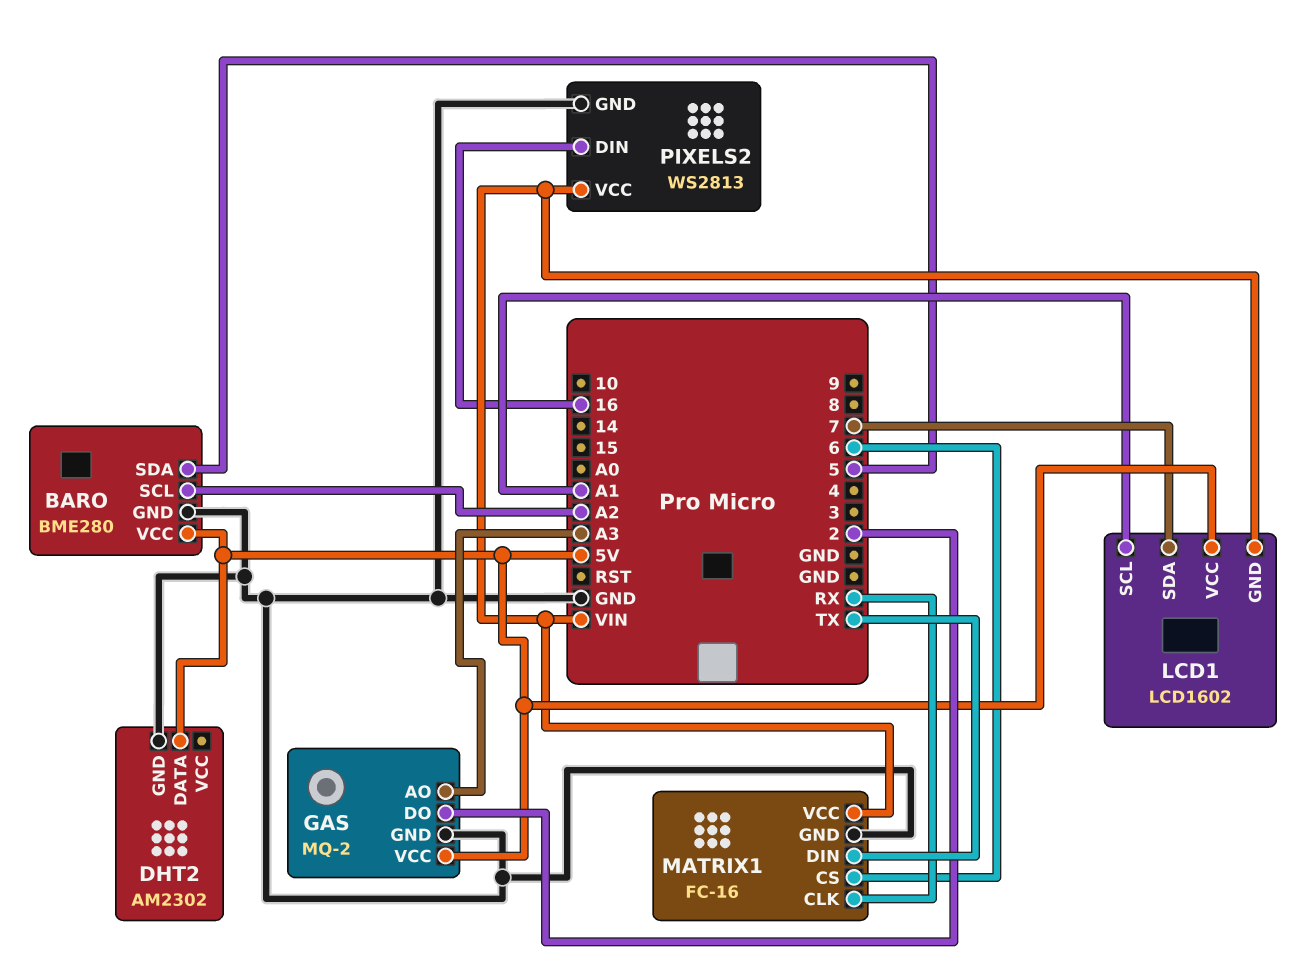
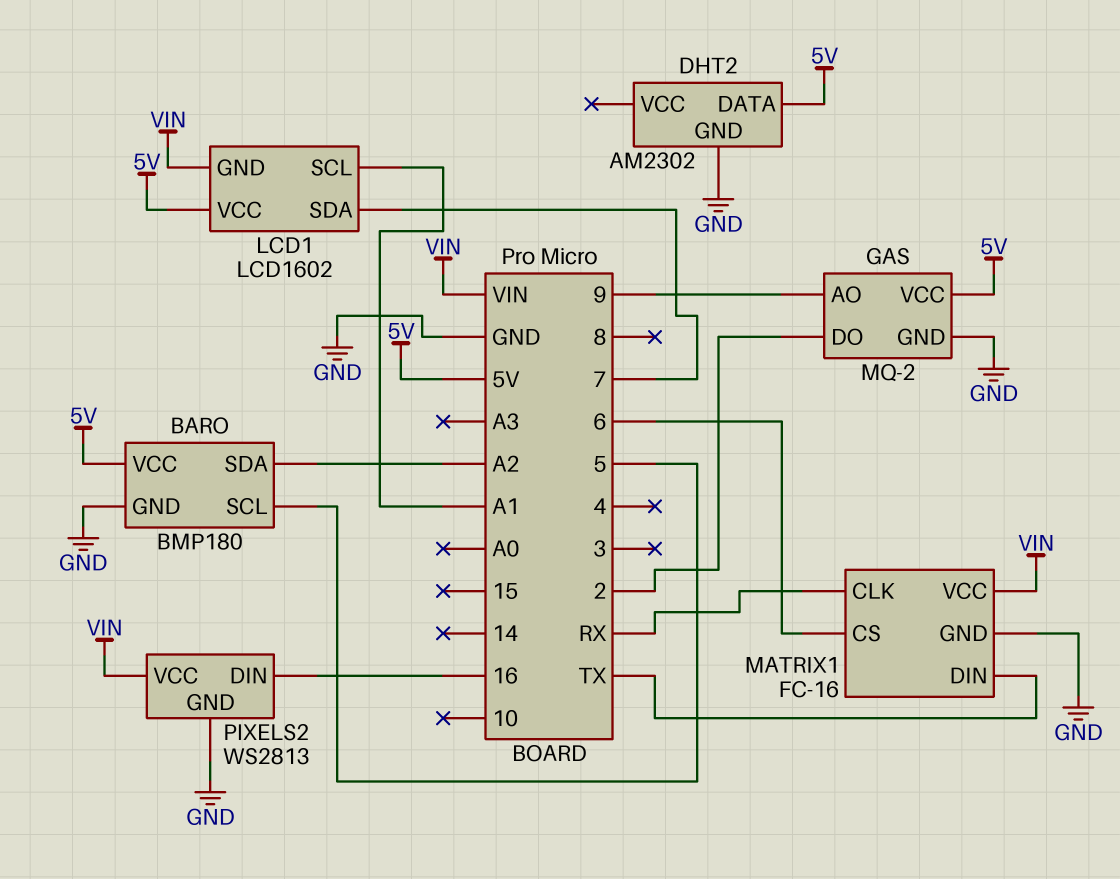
BARO: BME280 -> BMP180
BARO pin SCL: A2 -> 5
BARO pin SDA: 5 -> A2
GAS pin AO: A3 -> 9

